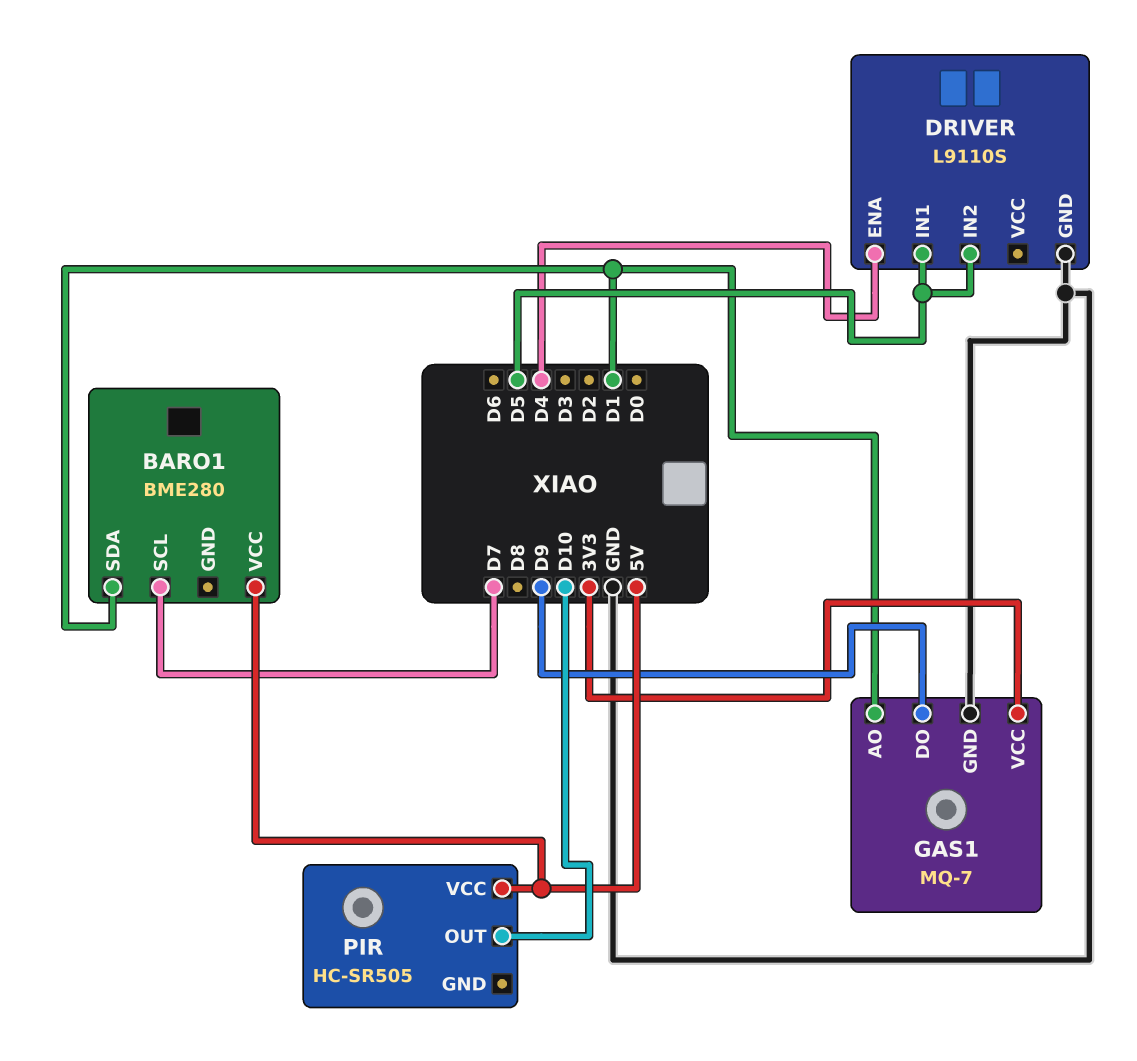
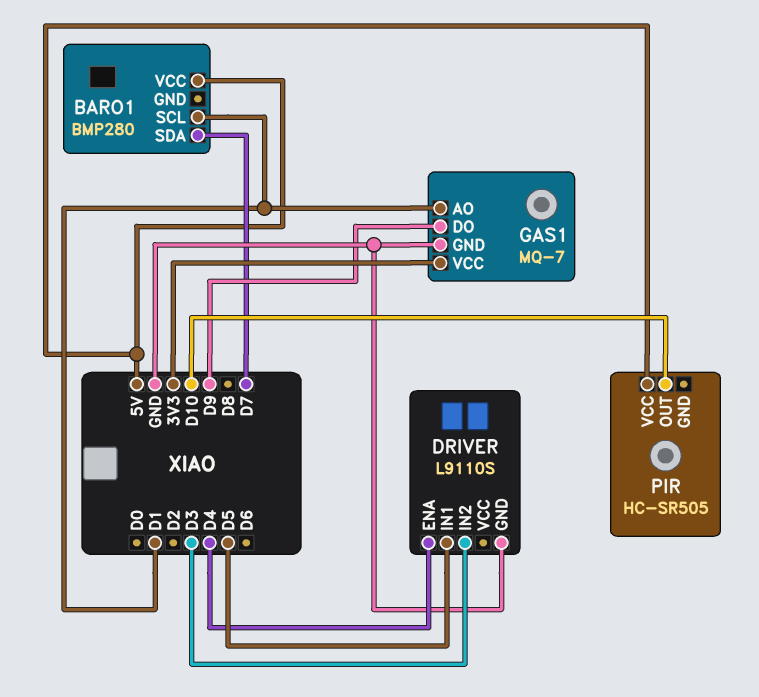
BARO1: BME280 -> BMP280
BARO1 pin SCL: D7 -> D1
BARO1 pin SDA: D1 -> D7
DRIVER pin IN2: D5 -> D3

